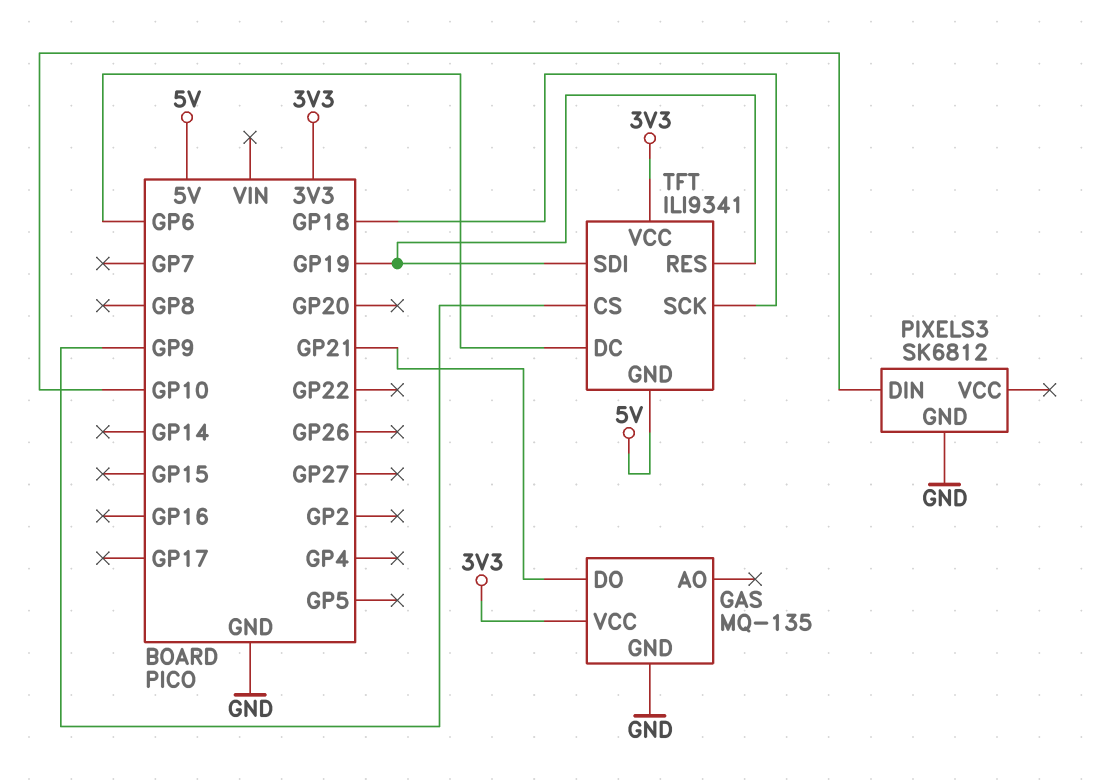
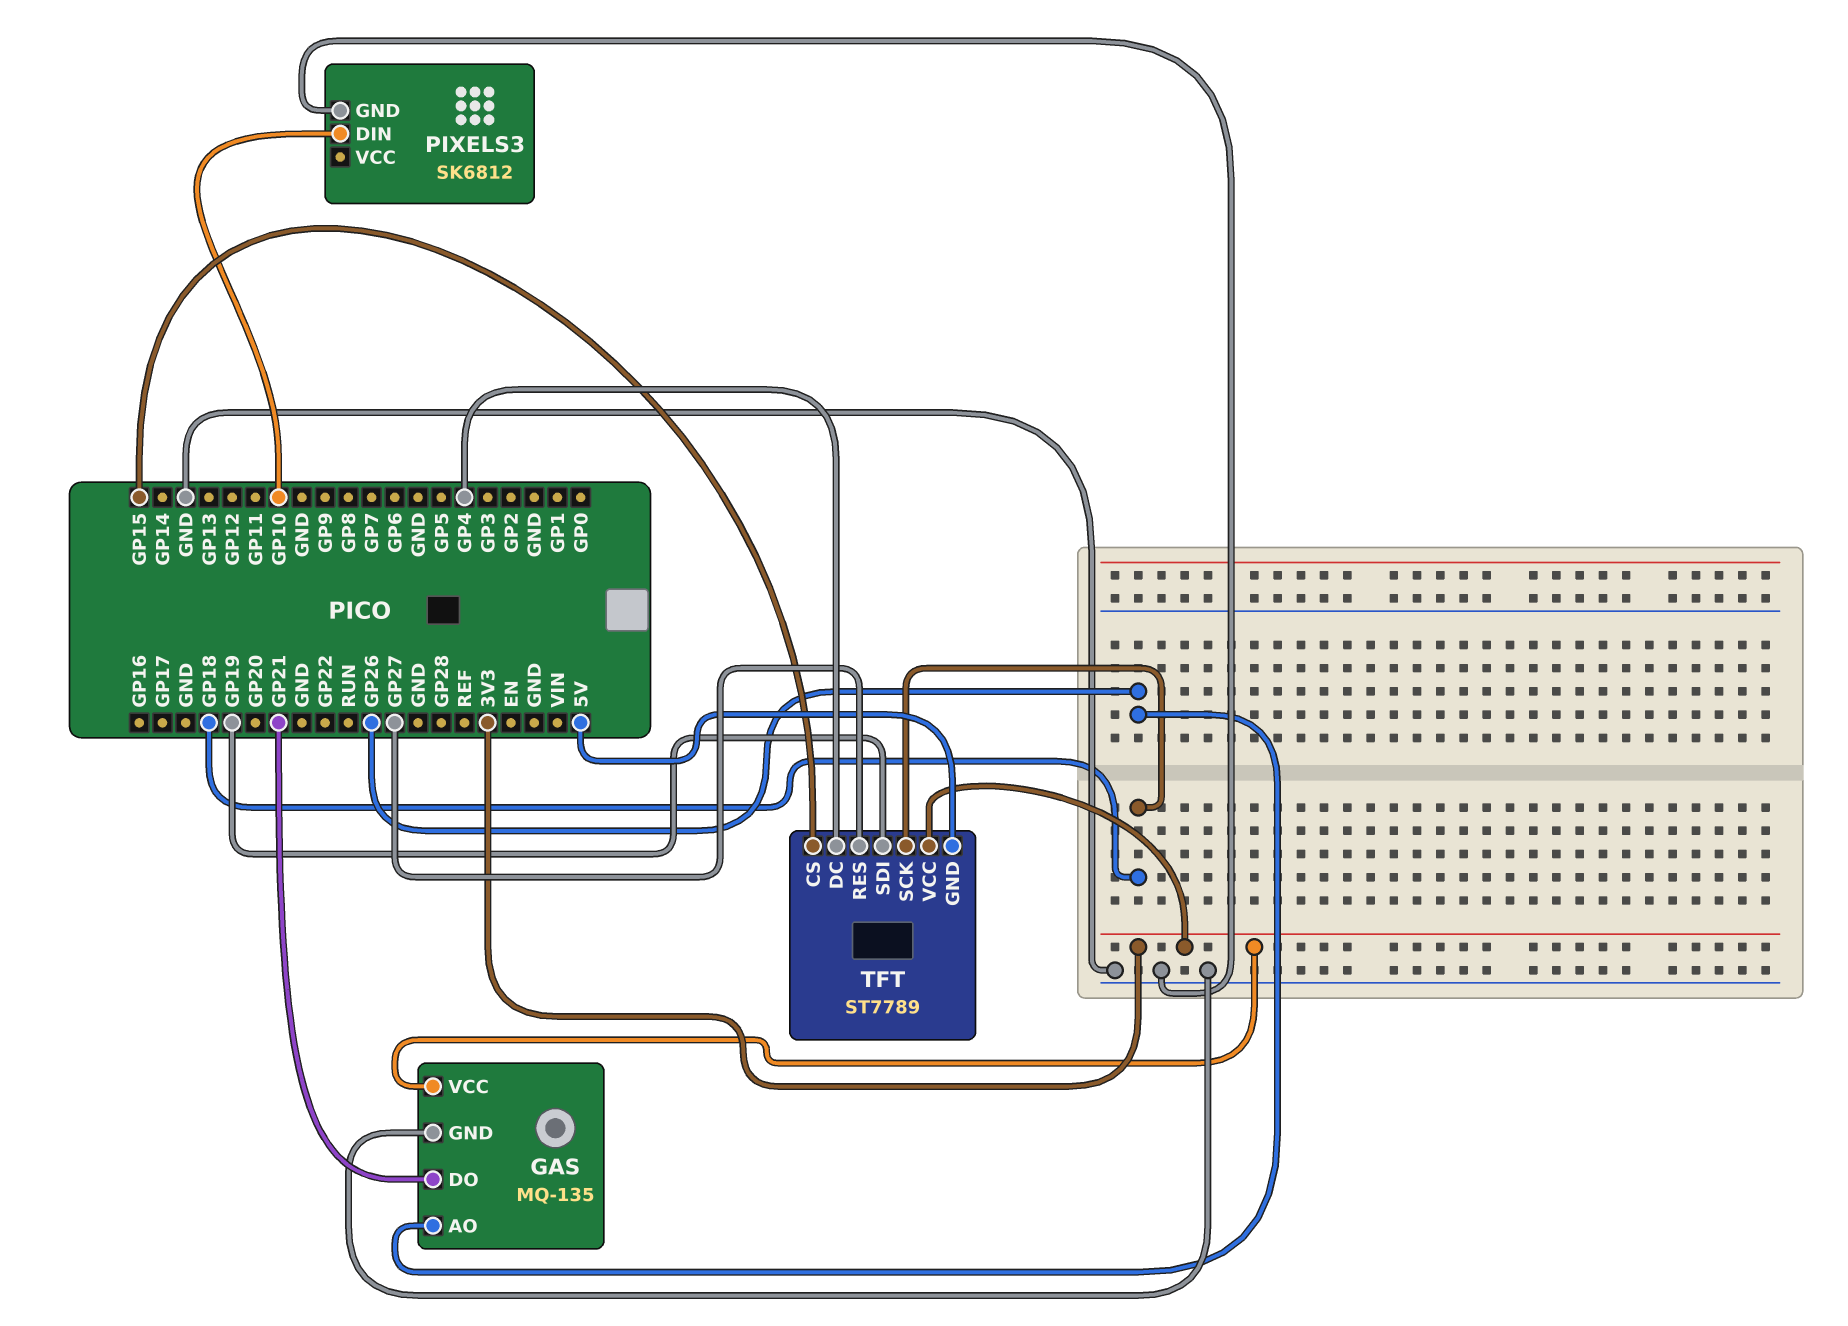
GAS pin AO: none -> GP26
TFT: ILI9341 -> ST7789
TFT pin CS: GP9 -> GP15
TFT pin DC: GP6 -> GP4
TFT pin RES: GP19 -> GP27

